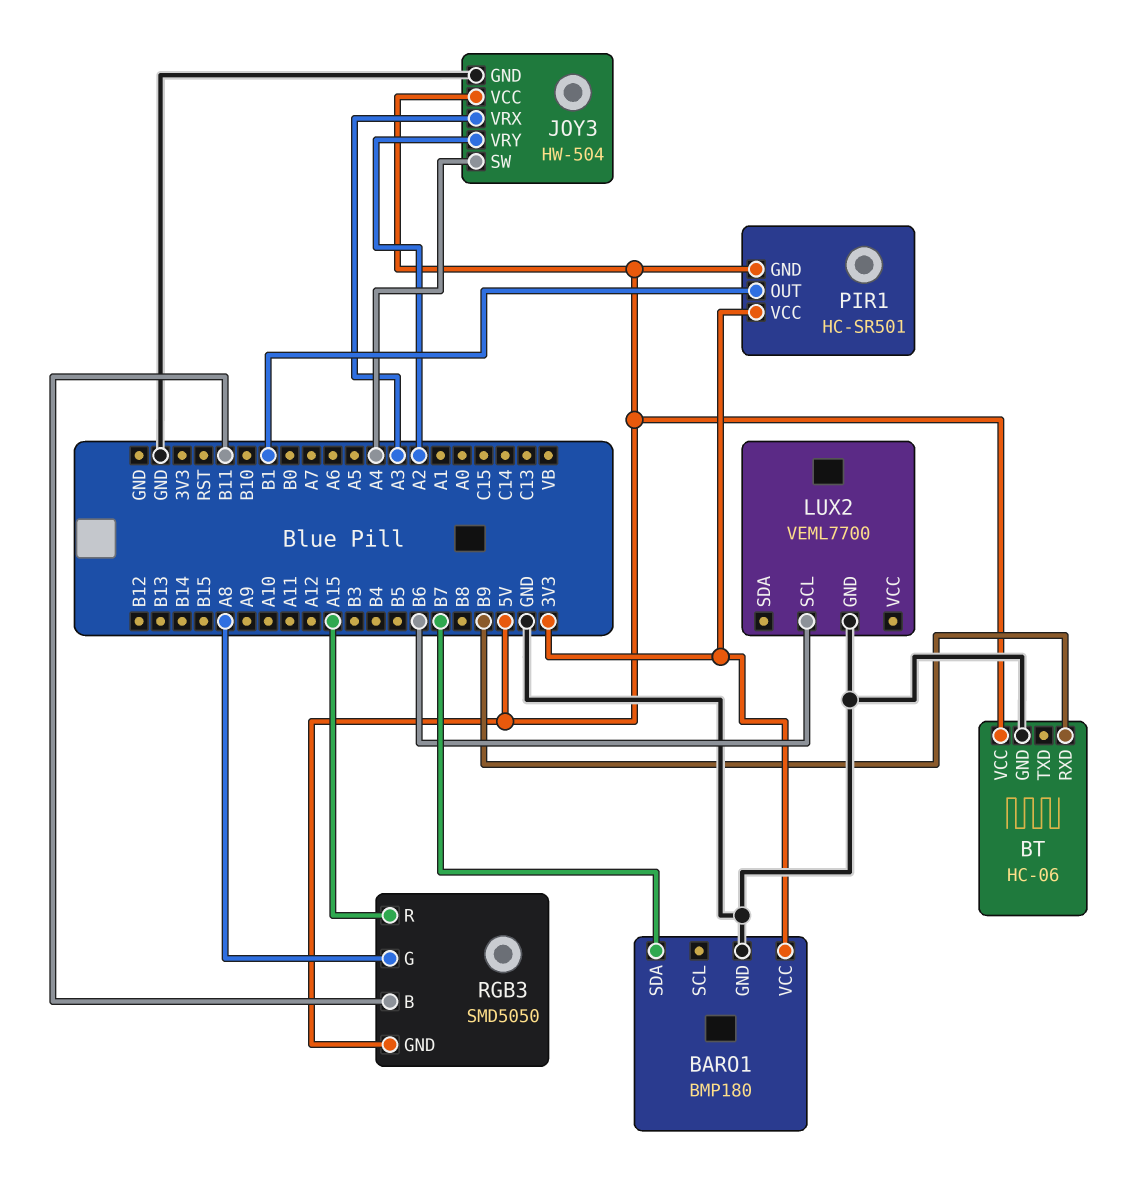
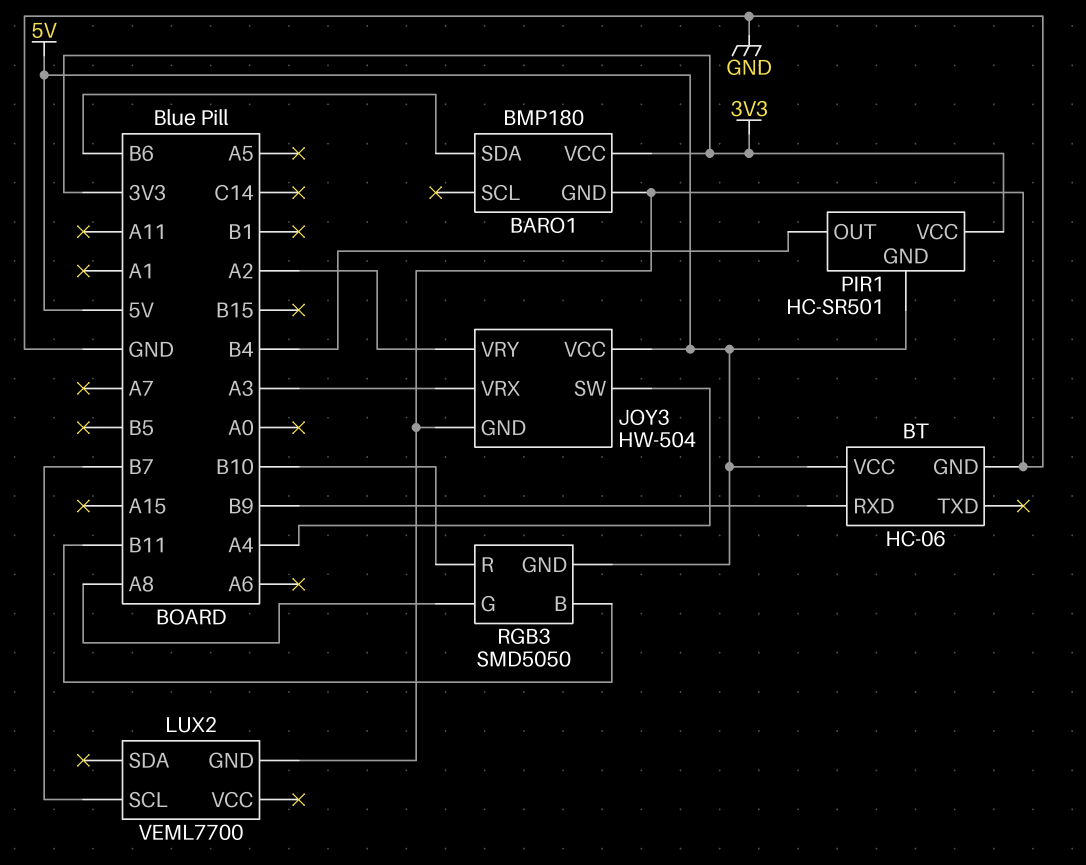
BARO1 pin SDA: B7 -> B6
LUX2 pin SCL: B6 -> B7
PIR1 pin OUT: B1 -> B4
RGB3 pin R: A15 -> B10

